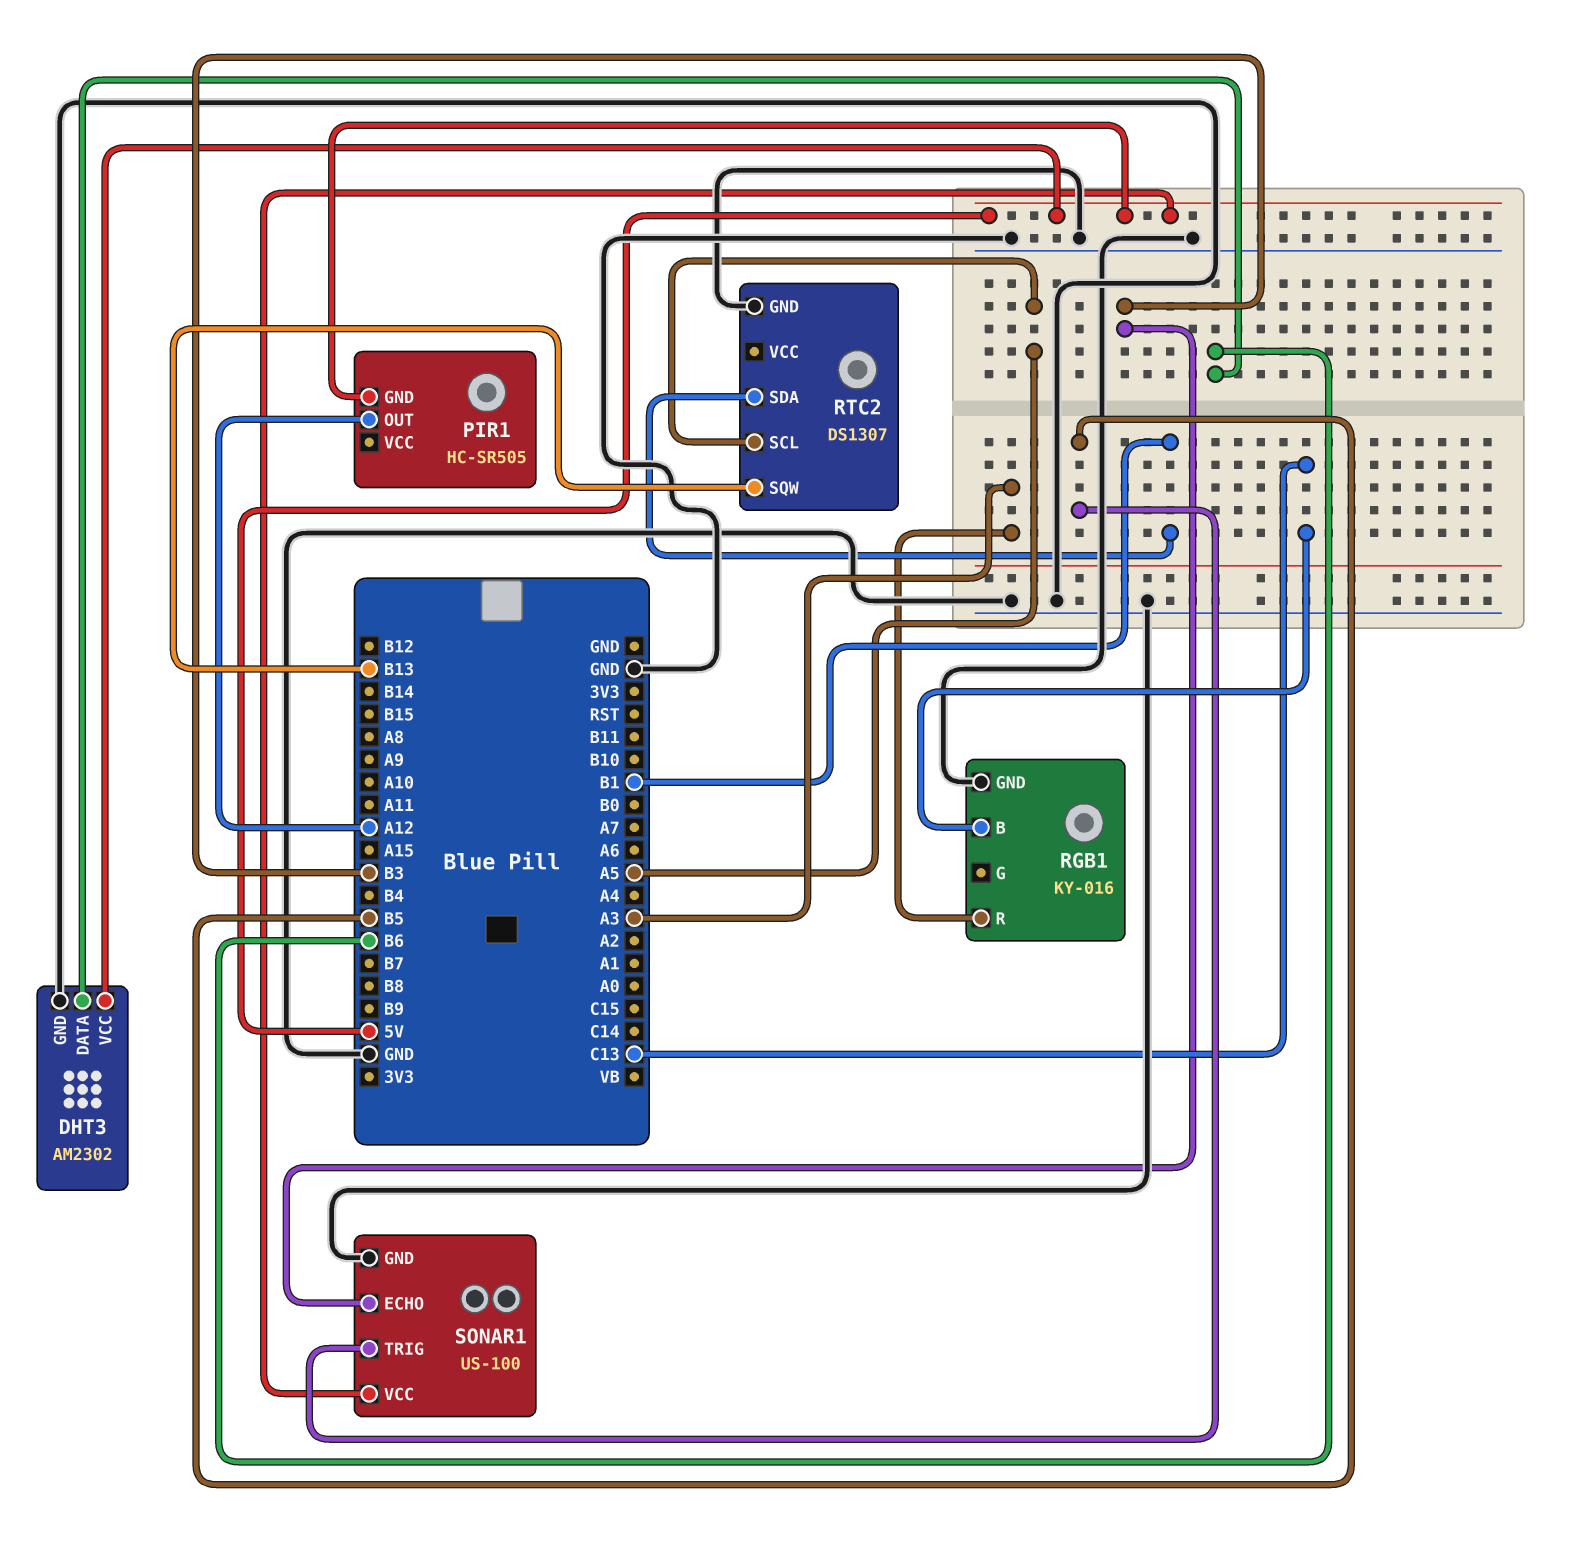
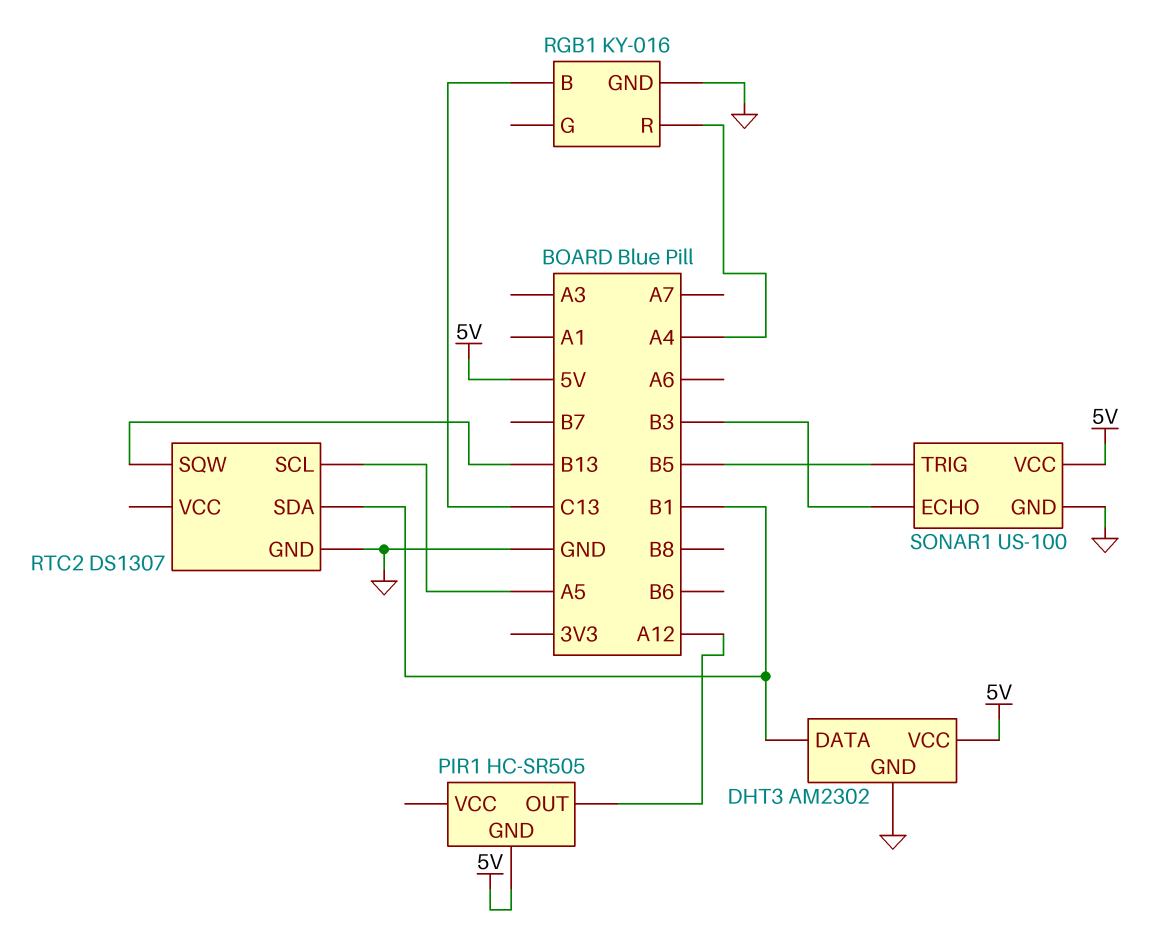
DHT3 pin DATA: B6 -> B1
RGB1 pin R: A3 -> A4

